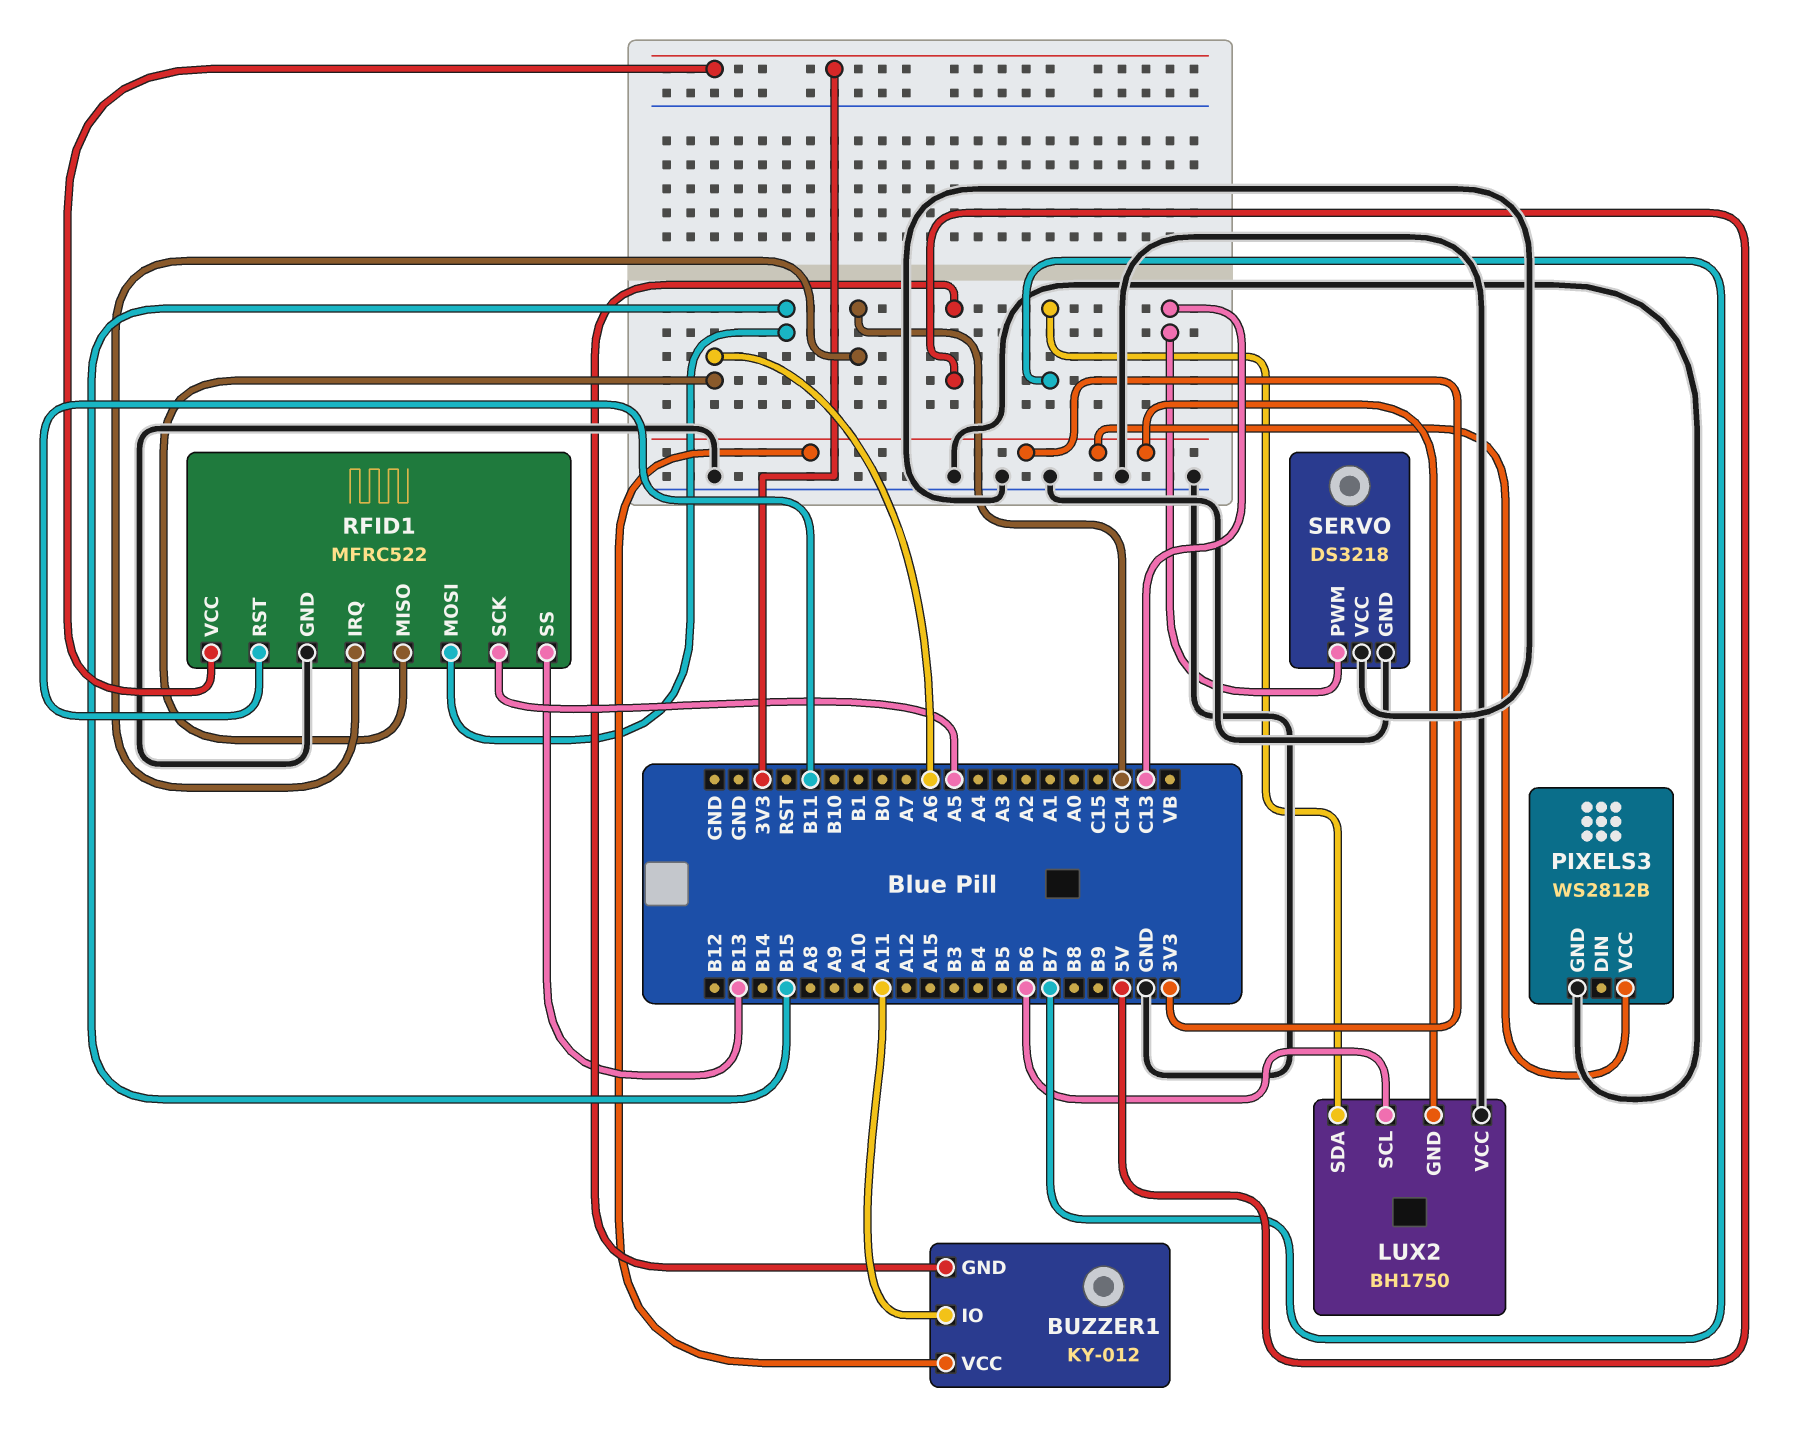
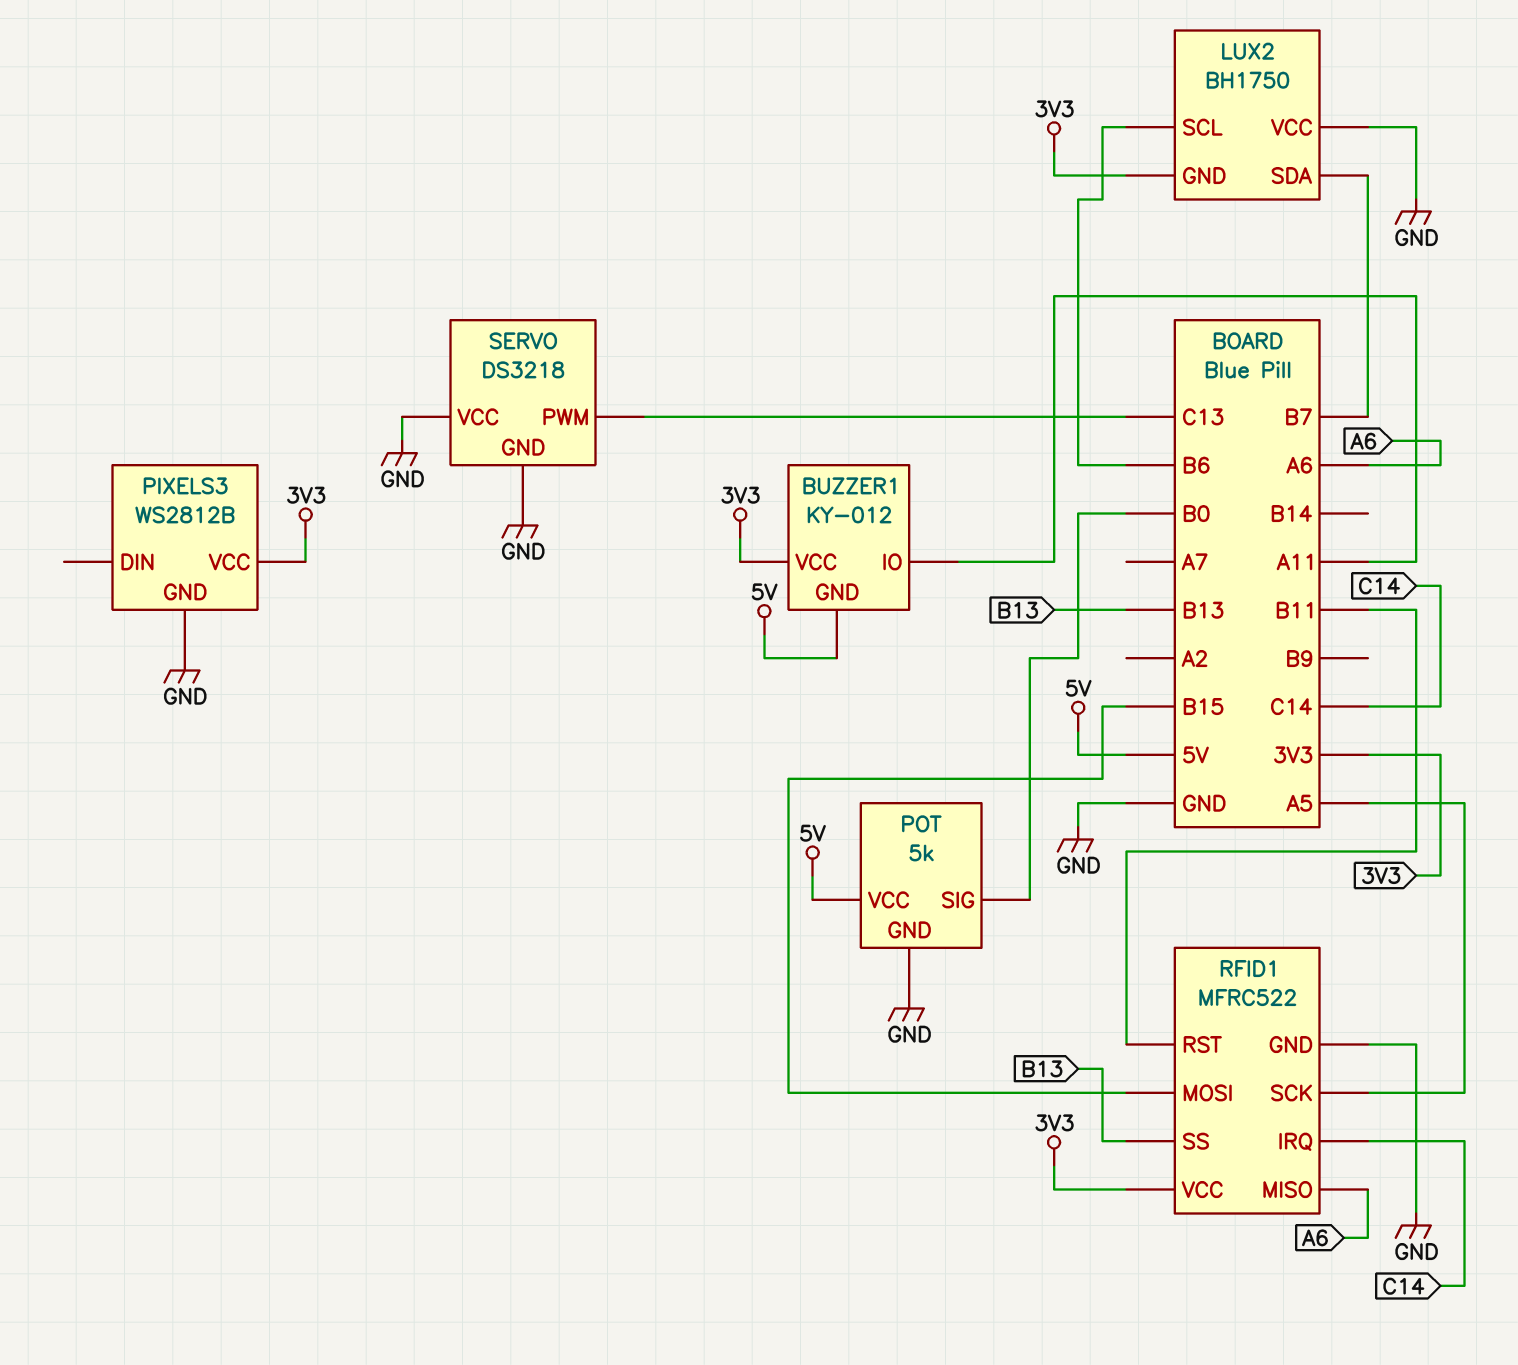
POT: none -> 5k
POT pin GND: none -> GND
POT pin SIG: none -> B0
POT pin VCC: none -> 5V

